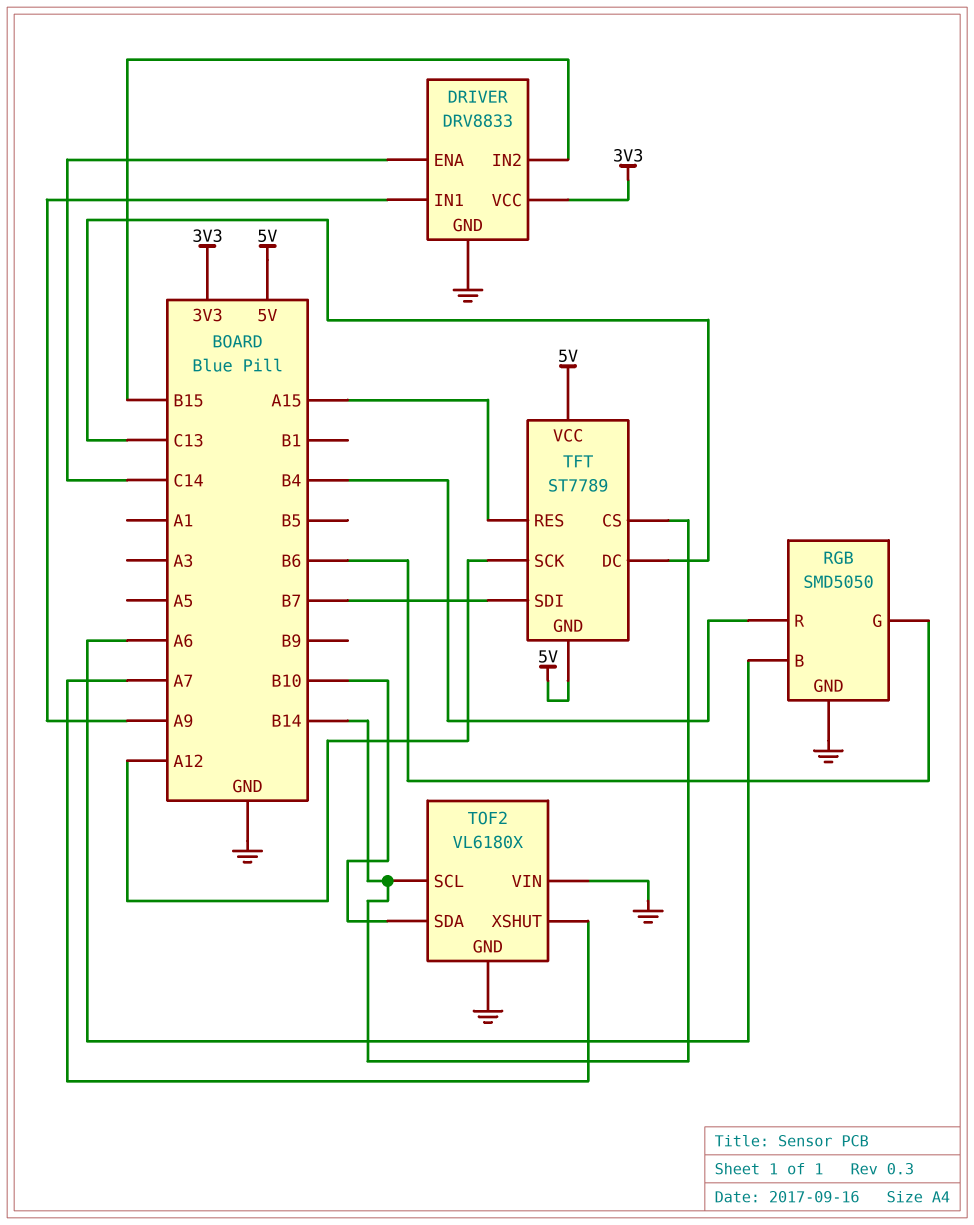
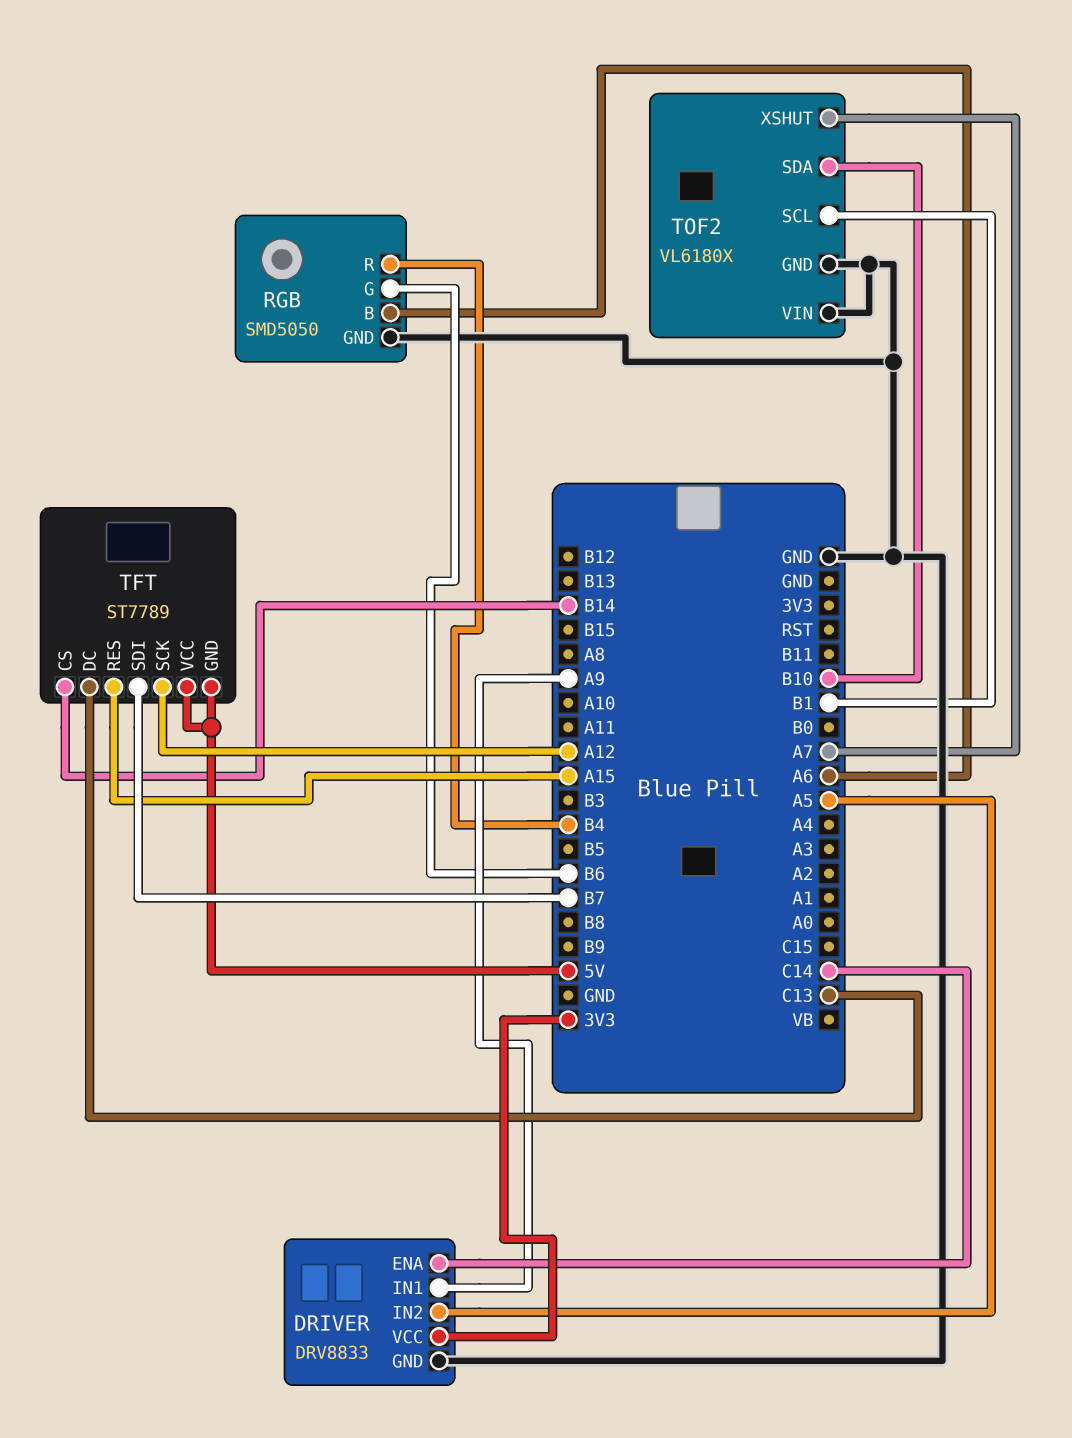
DRIVER pin IN2: B15 -> A5
TOF2 pin SCL: B14 -> B1

